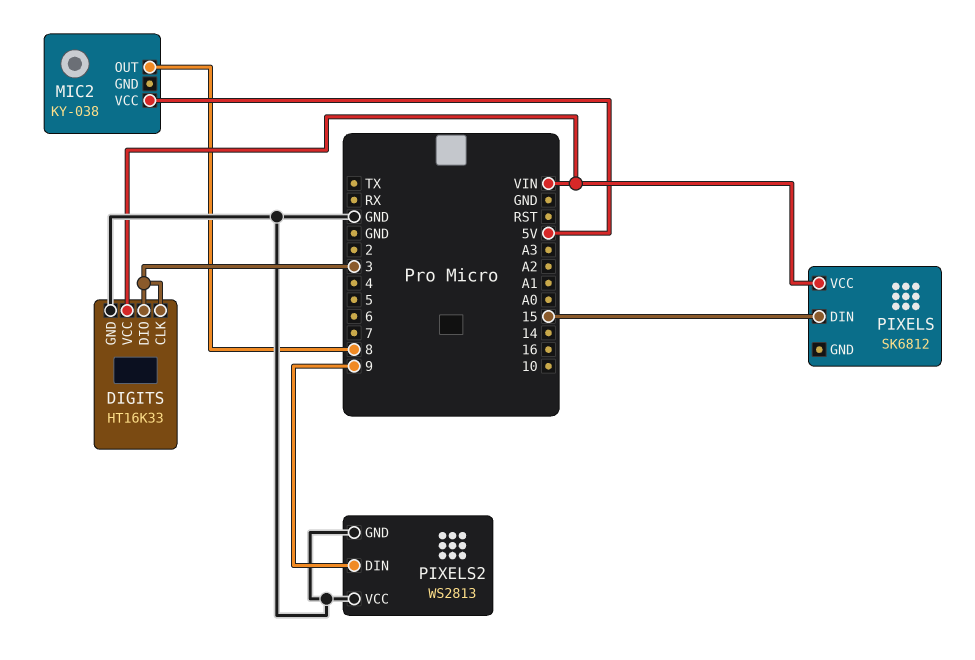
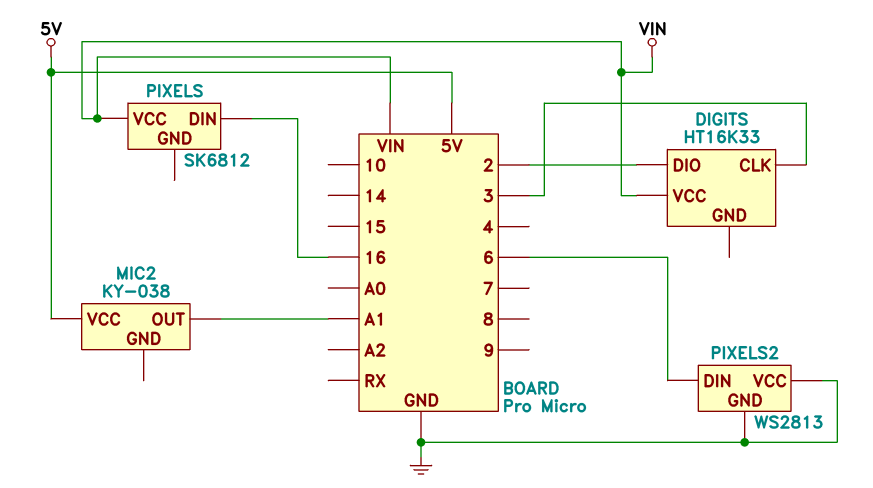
DIGITS pin DIO: 3 -> 2
DIGITS pin GND: GND -> none
MIC2 pin OUT: 8 -> A1
PIXELS pin DIN: 15 -> 16
PIXELS2 pin DIN: 9 -> 6

